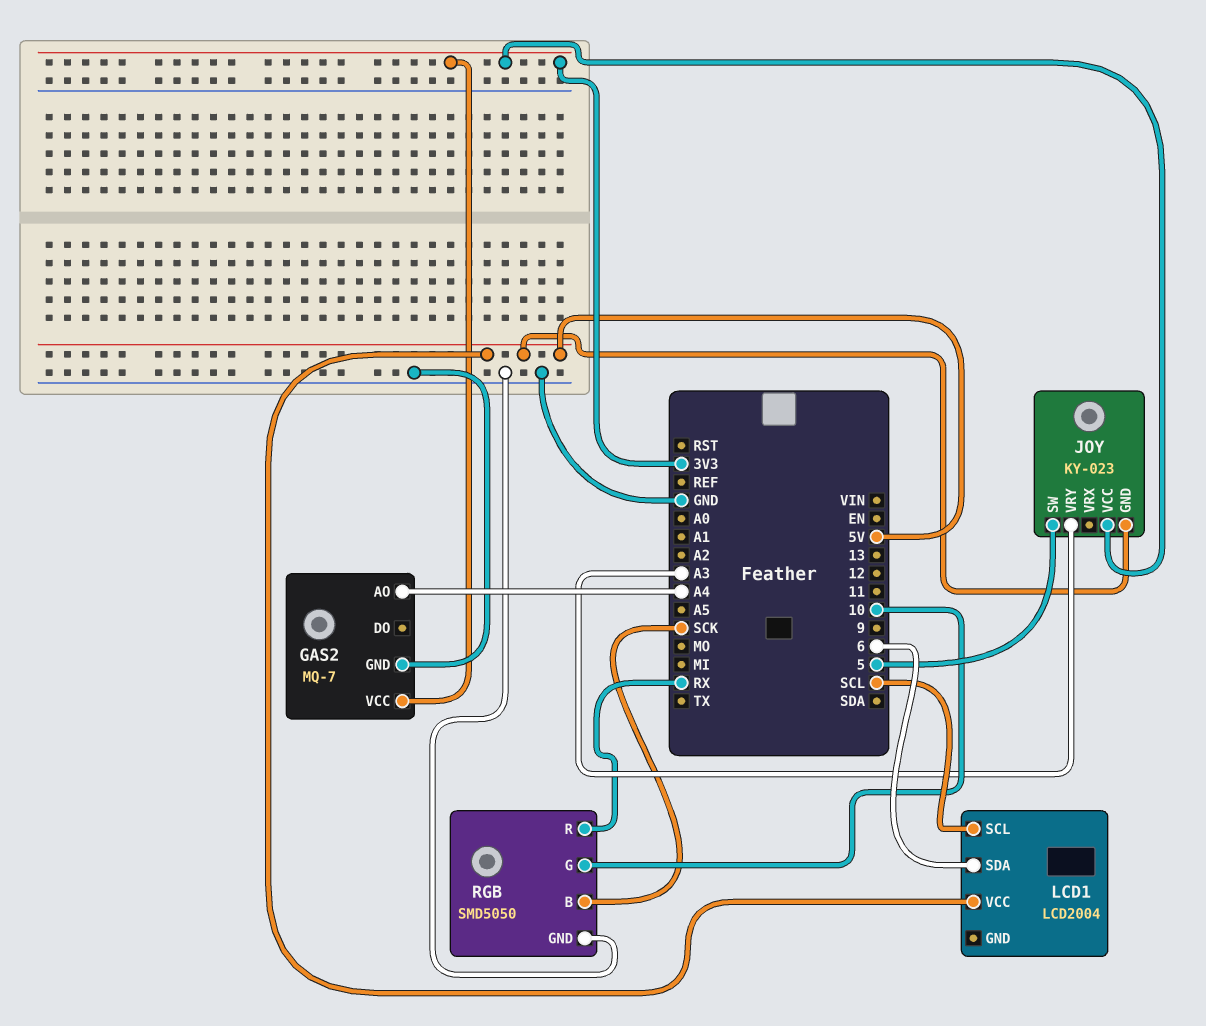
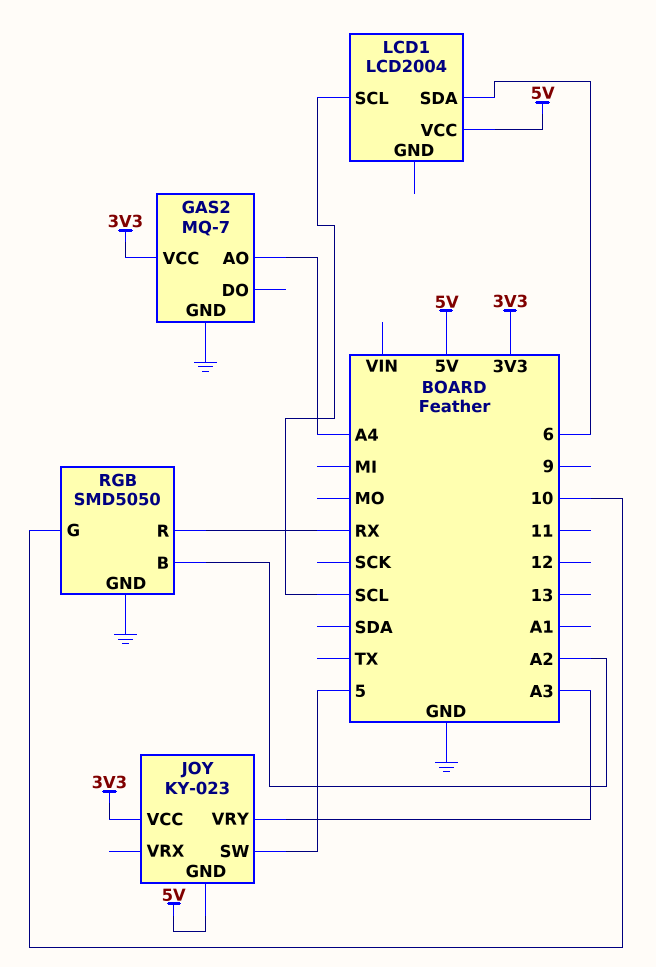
RGB pin B: SCK -> A2

